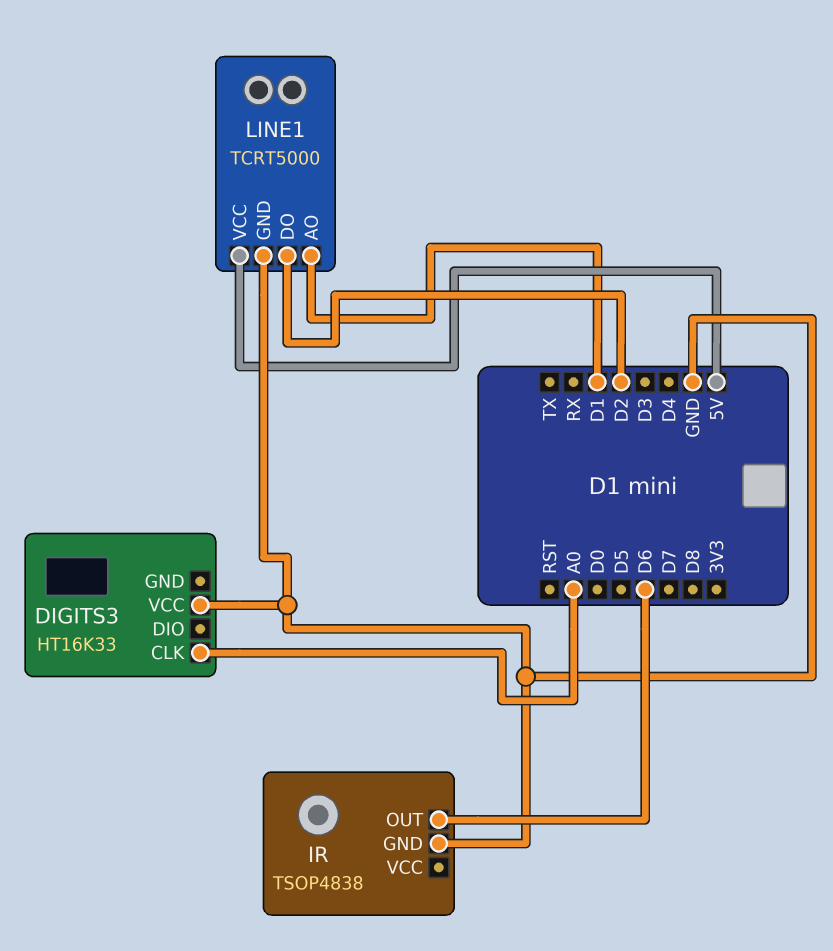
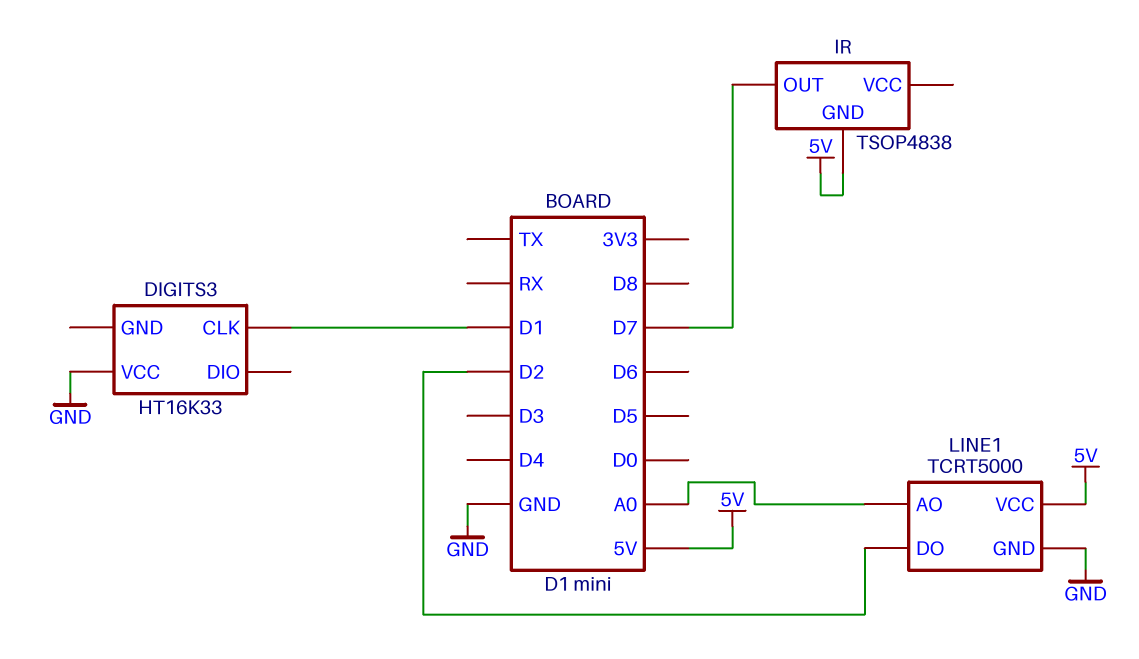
DIGITS3 pin CLK: A0 -> D1
IR pin GND: GND -> 5V
IR pin OUT: D6 -> D7
LINE1 pin AO: D1 -> A0

